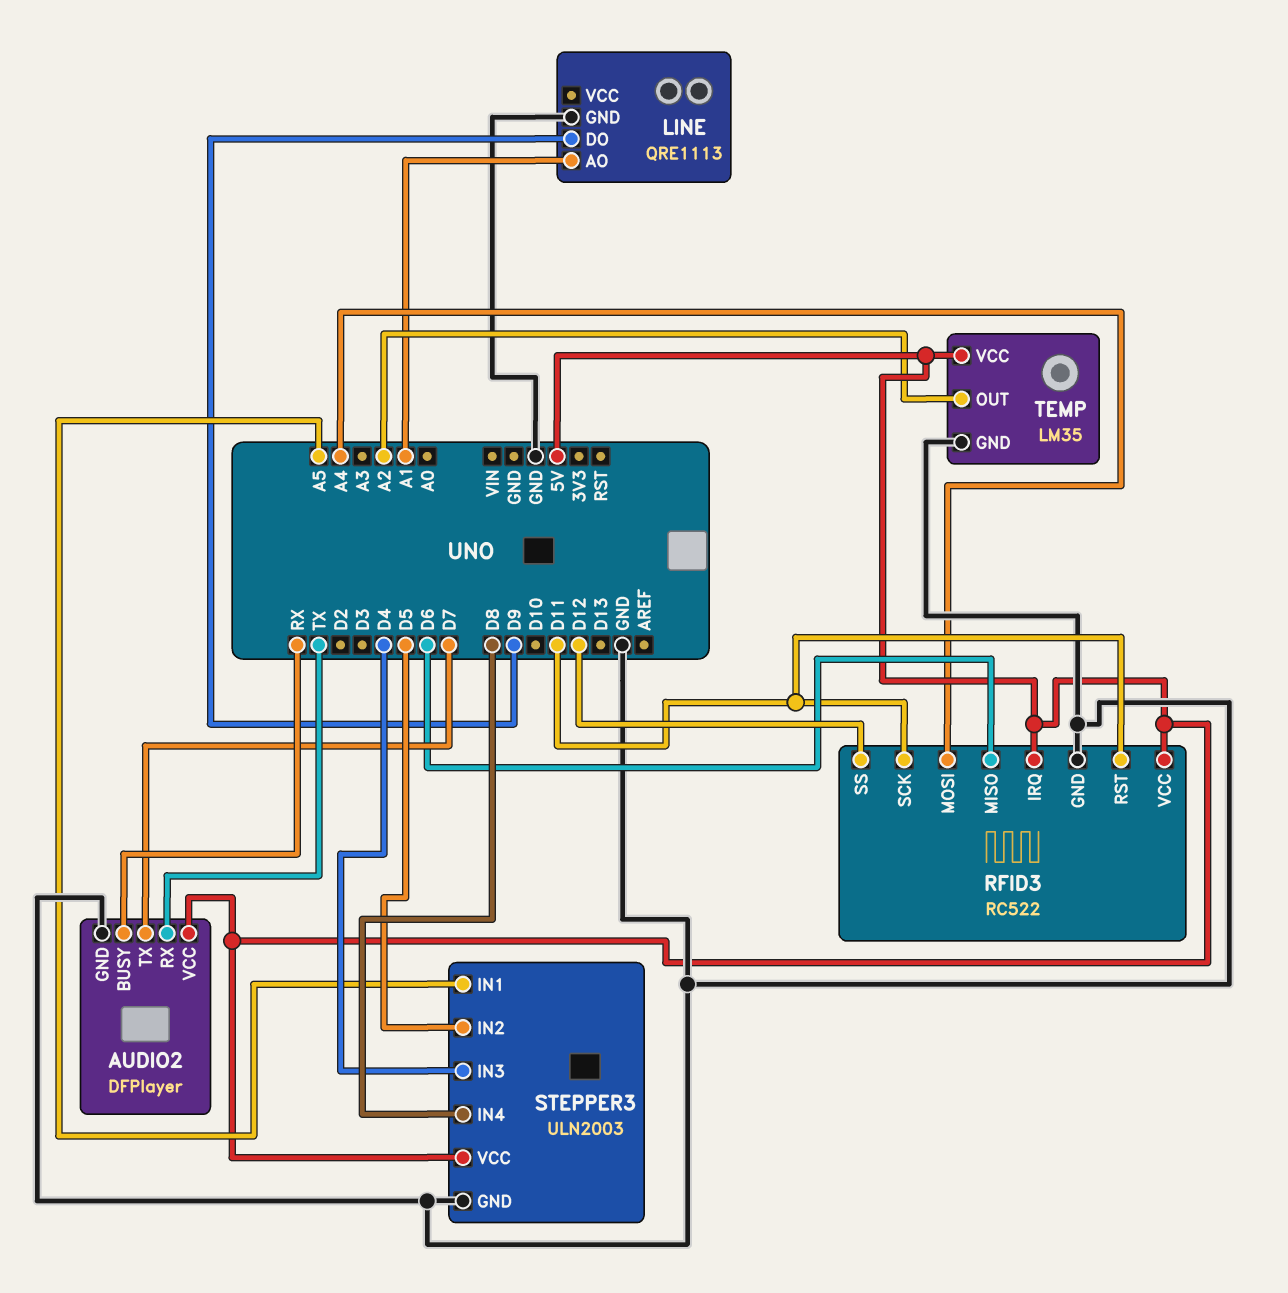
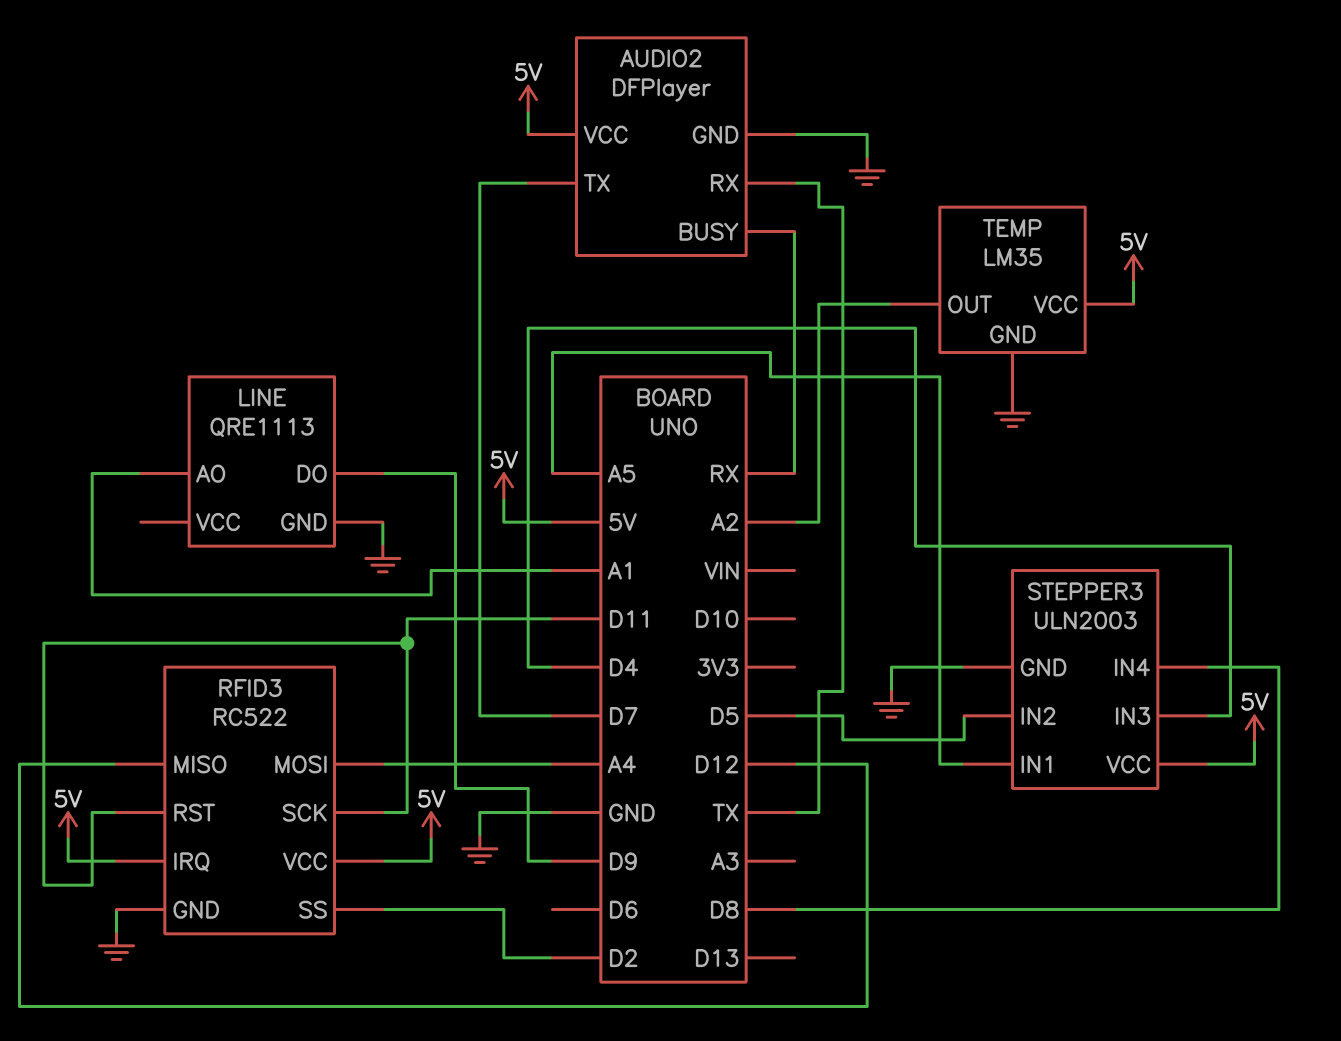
RFID3 pin MISO: D6 -> D12
RFID3 pin SS: D12 -> D2

